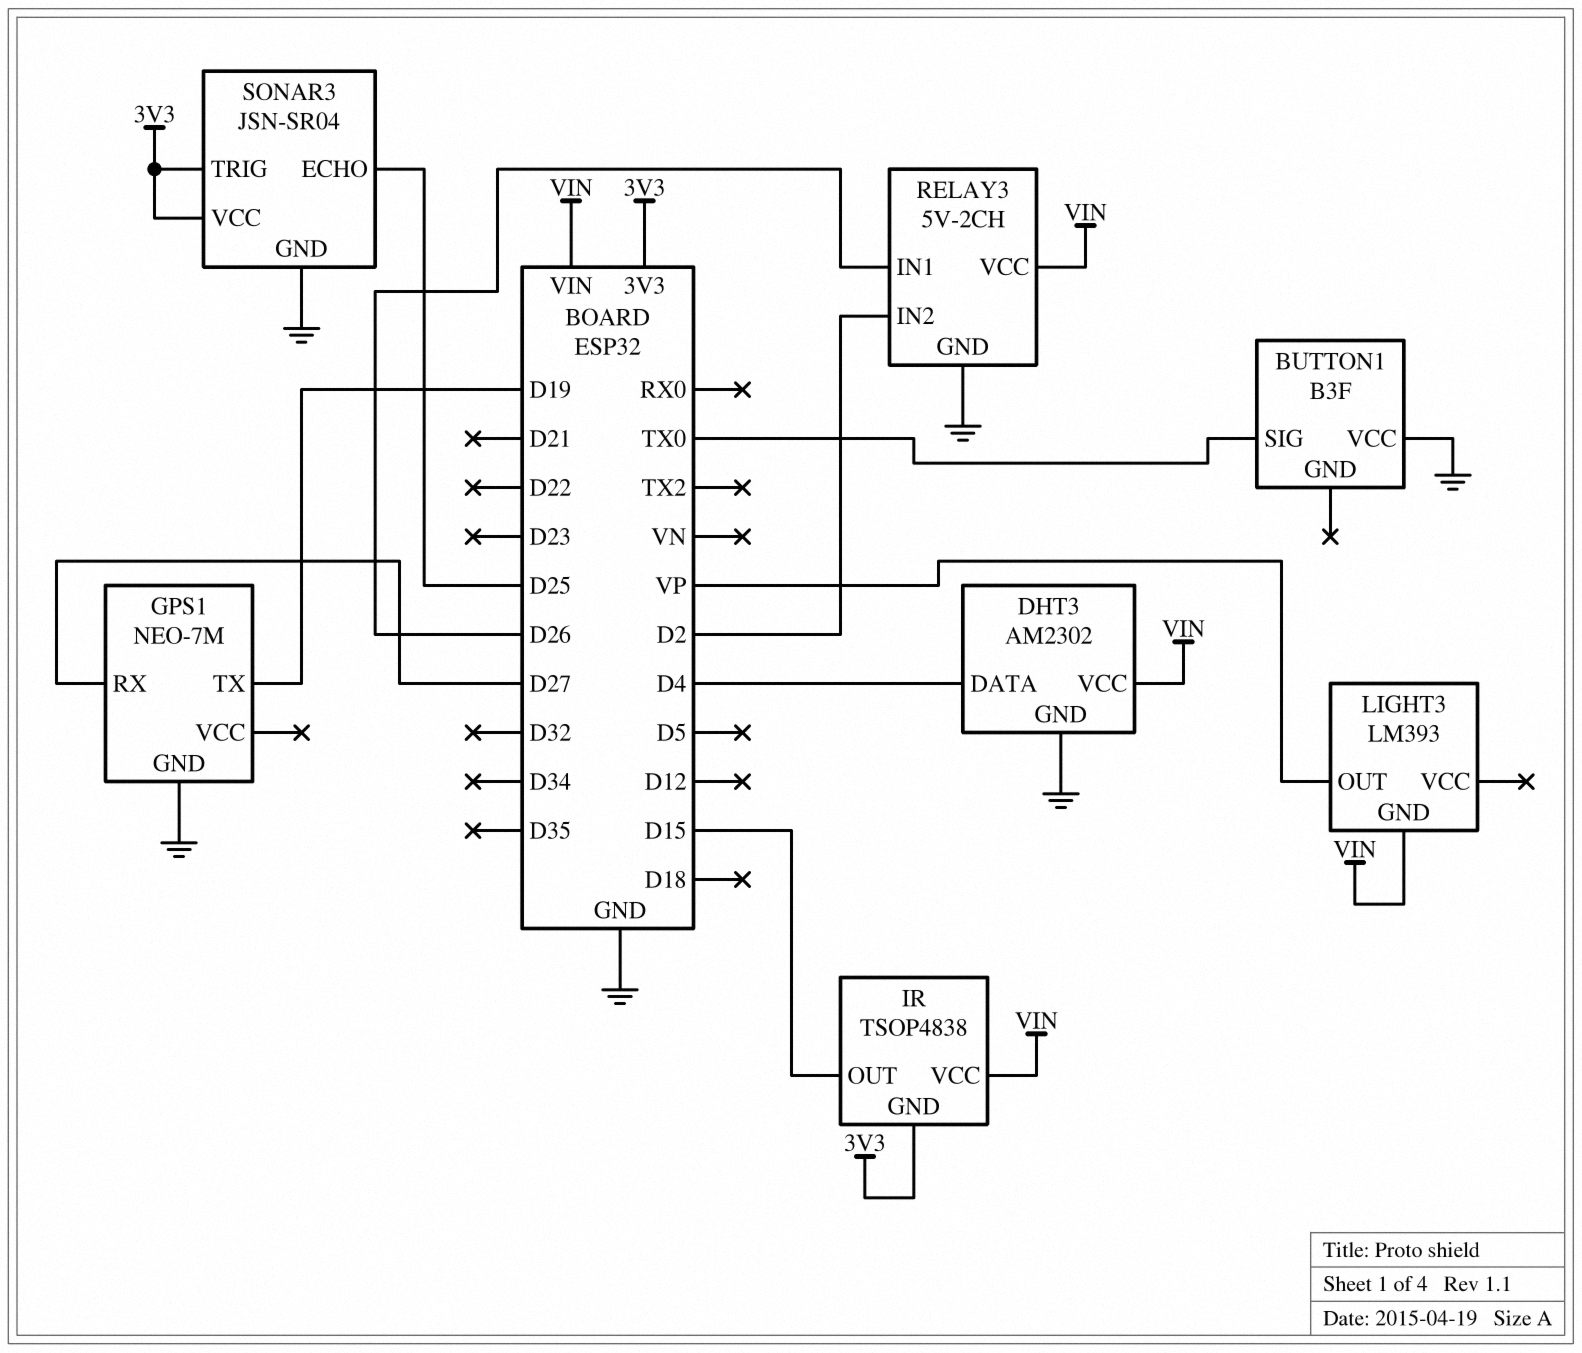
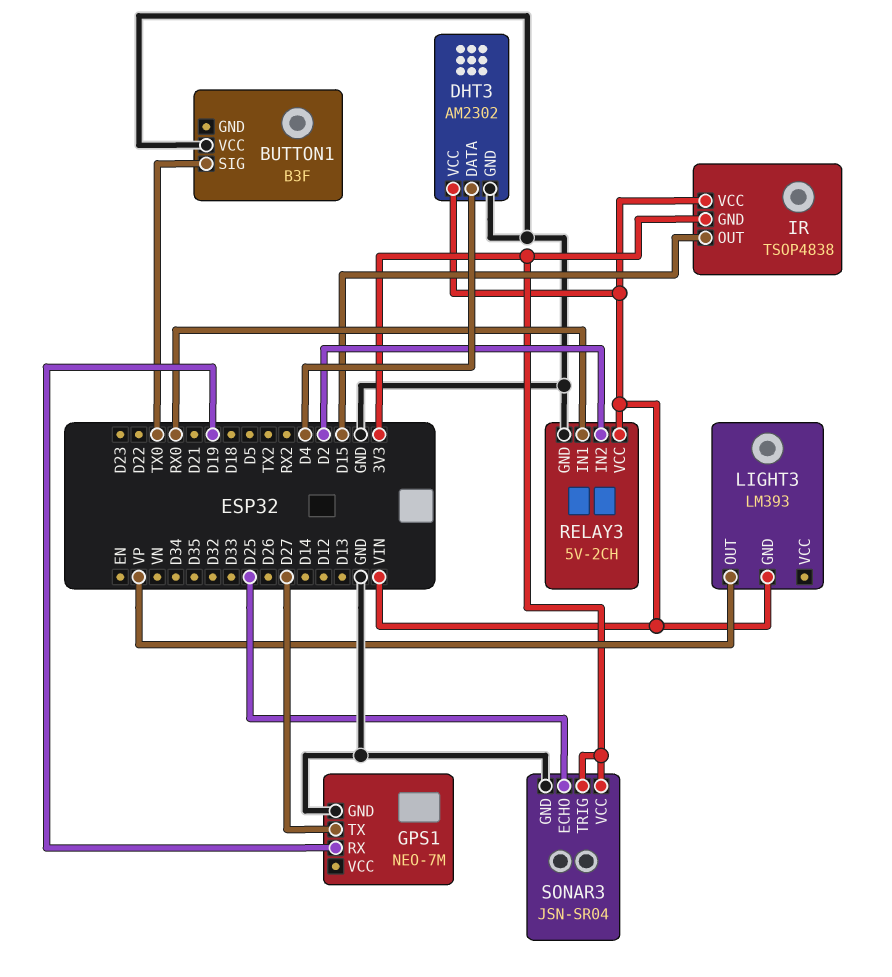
GPS1 pin RX: D27 -> D19
GPS1 pin TX: D19 -> D27
RELAY3 pin IN1: D26 -> RX0

